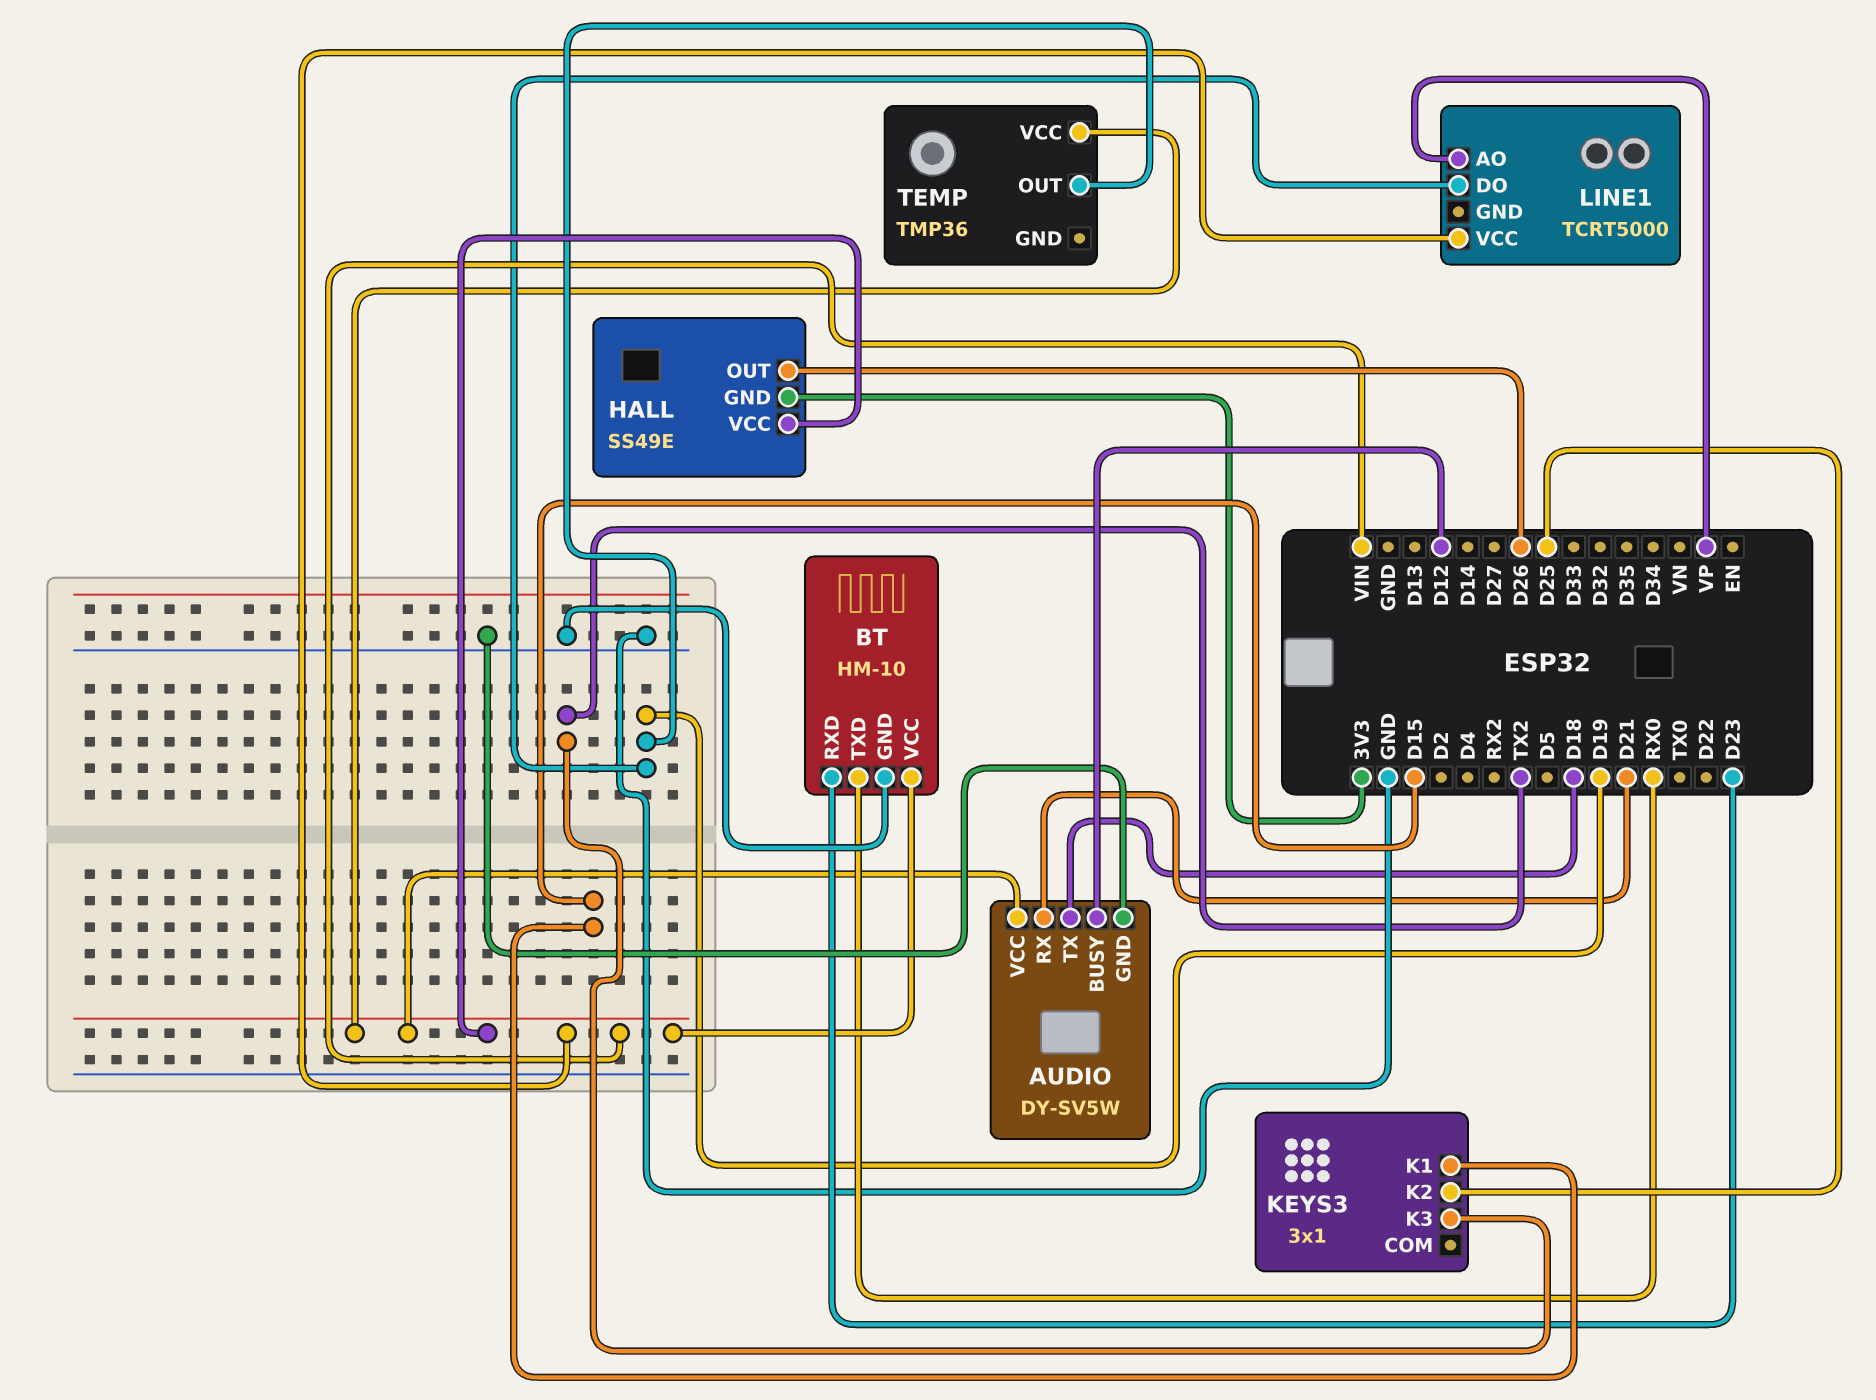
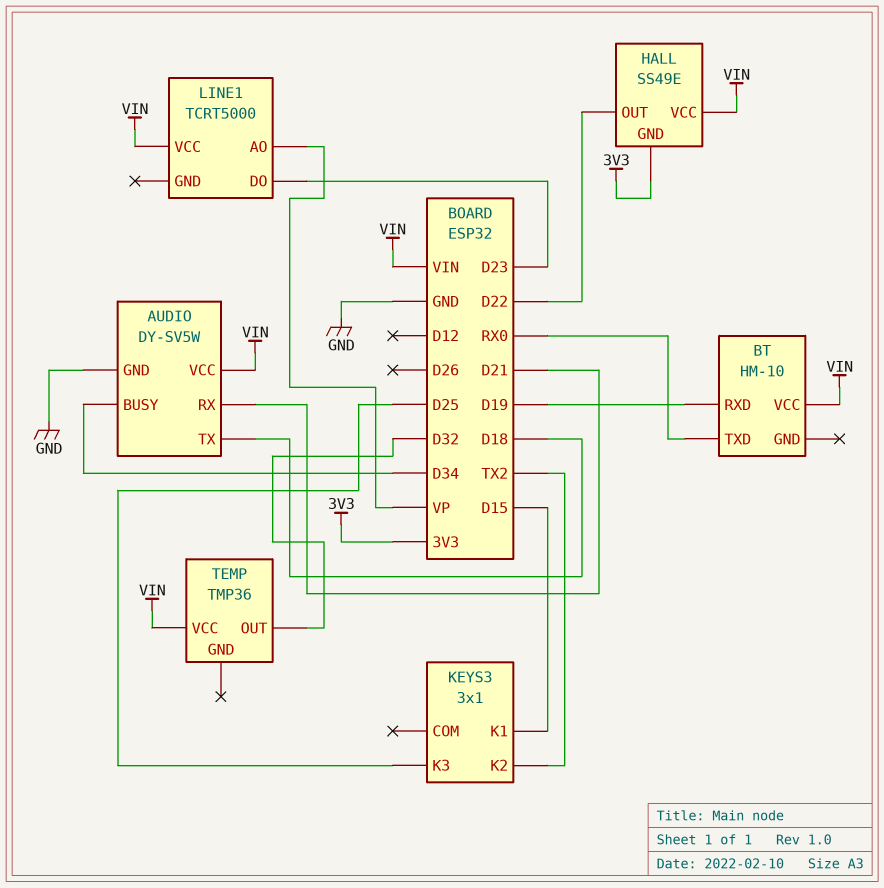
AUDIO pin BUSY: D12 -> D34
BT pin GND: GND -> none
BT pin RXD: D23 -> D19
HALL pin OUT: D26 -> D22
KEYS3 pin K2: D25 -> TX2
KEYS3 pin K3: TX2 -> D25
LINE1 pin DO: D19 -> D23
TEMP pin OUT: D19 -> D32

